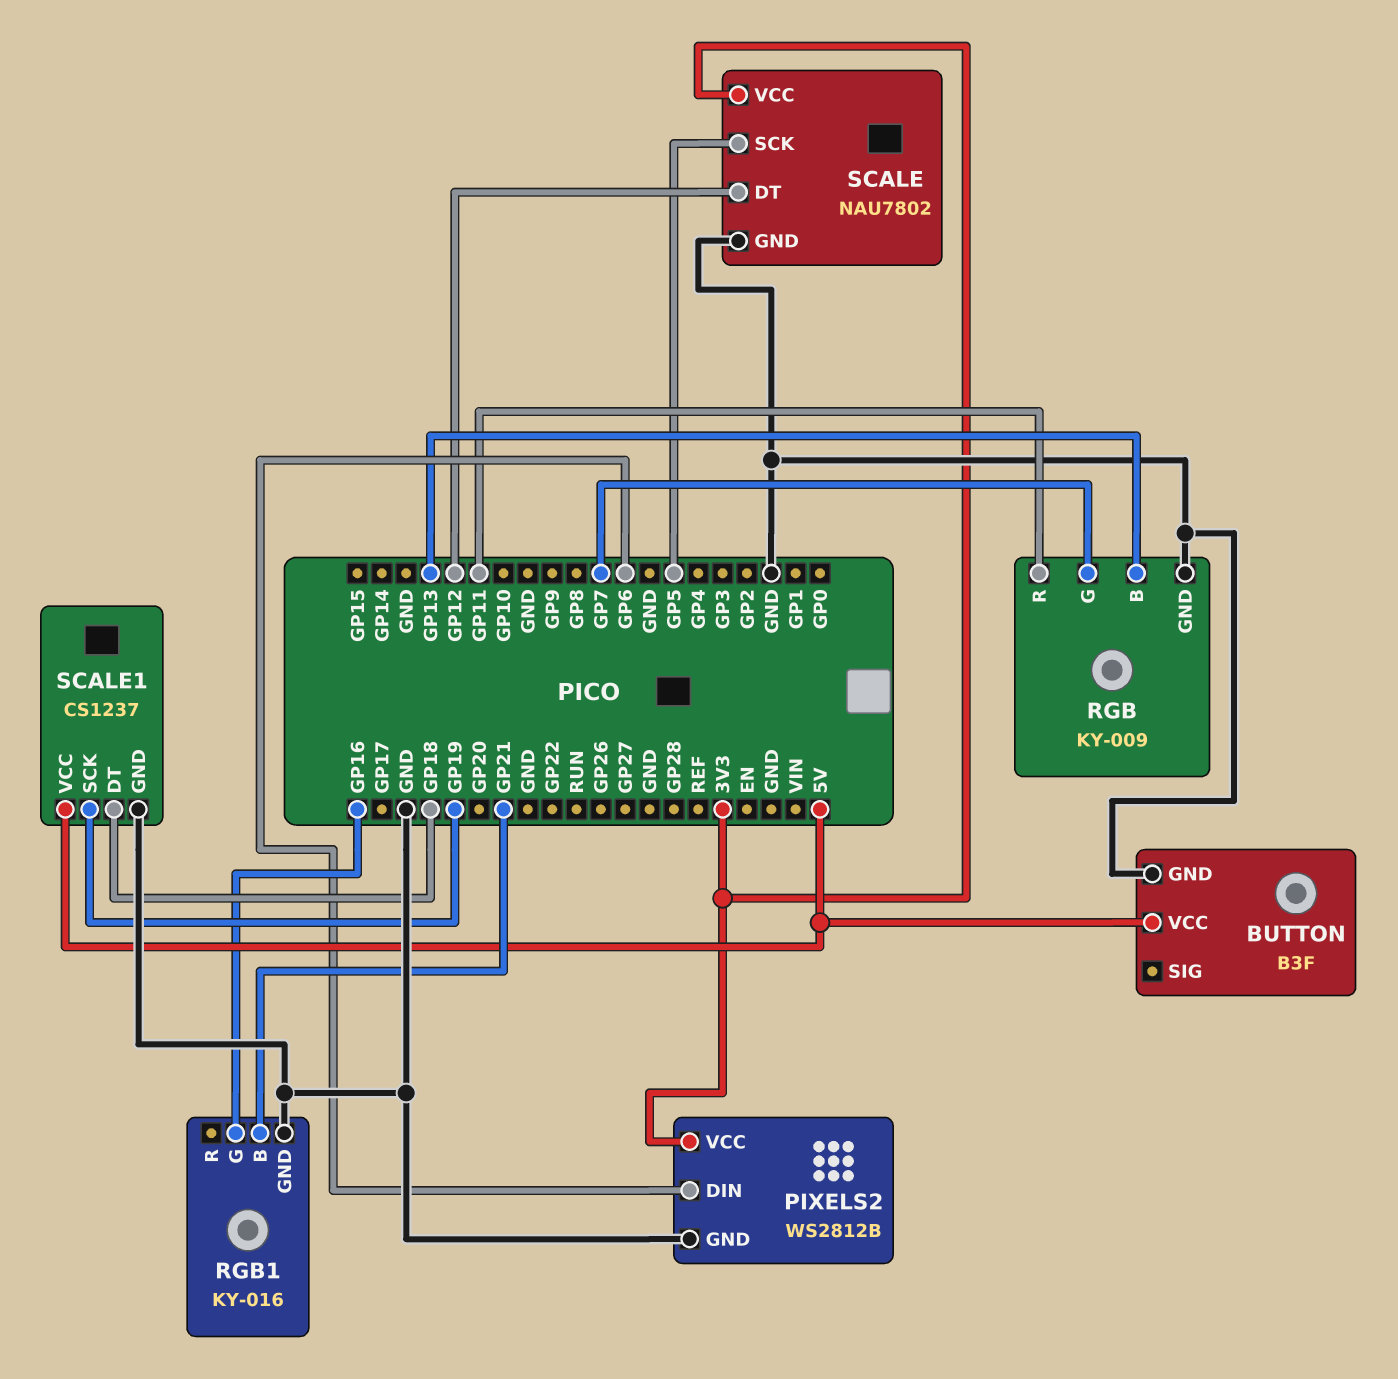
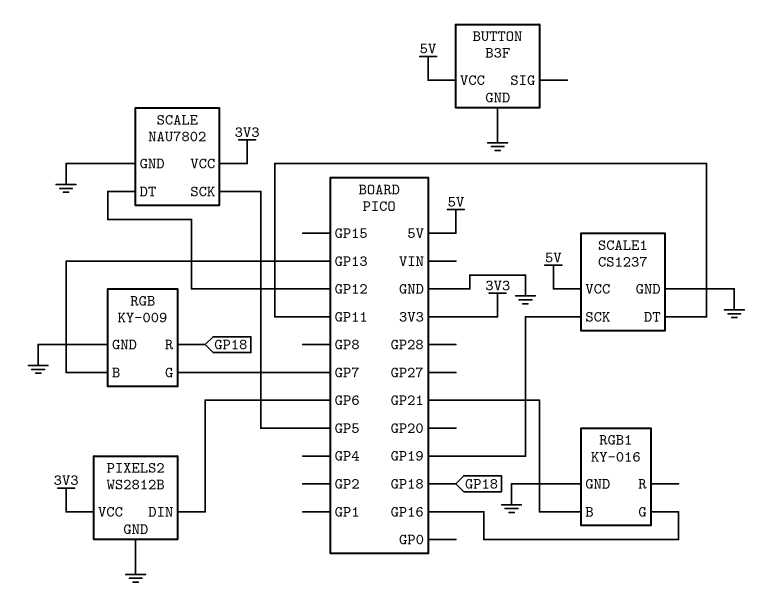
RGB pin R: GP11 -> GP18
SCALE1 pin DT: GP18 -> GP11

